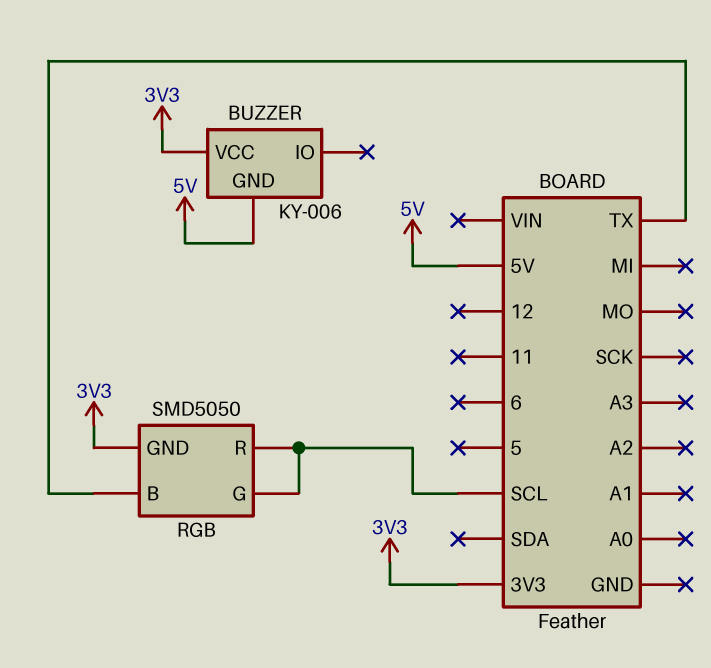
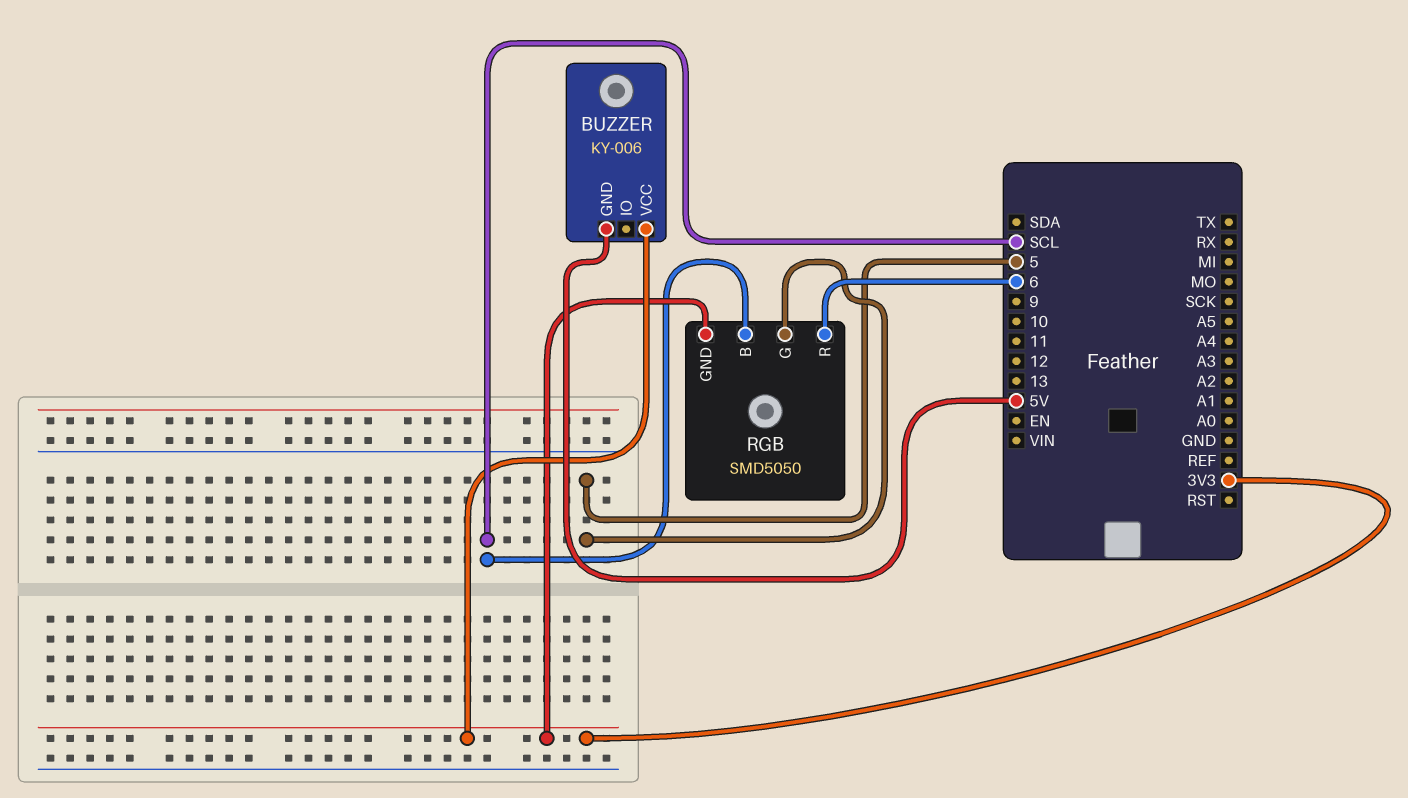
RGB pin B: TX -> SCL
RGB pin G: SCL -> 5
RGB pin R: SCL -> 6

